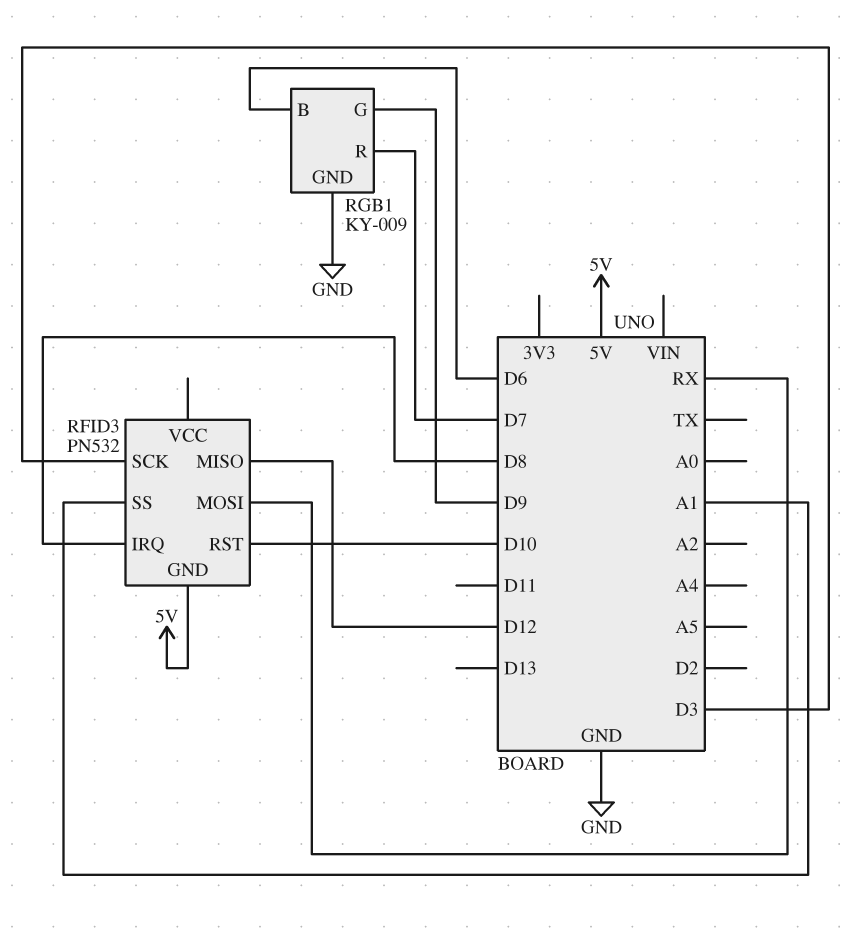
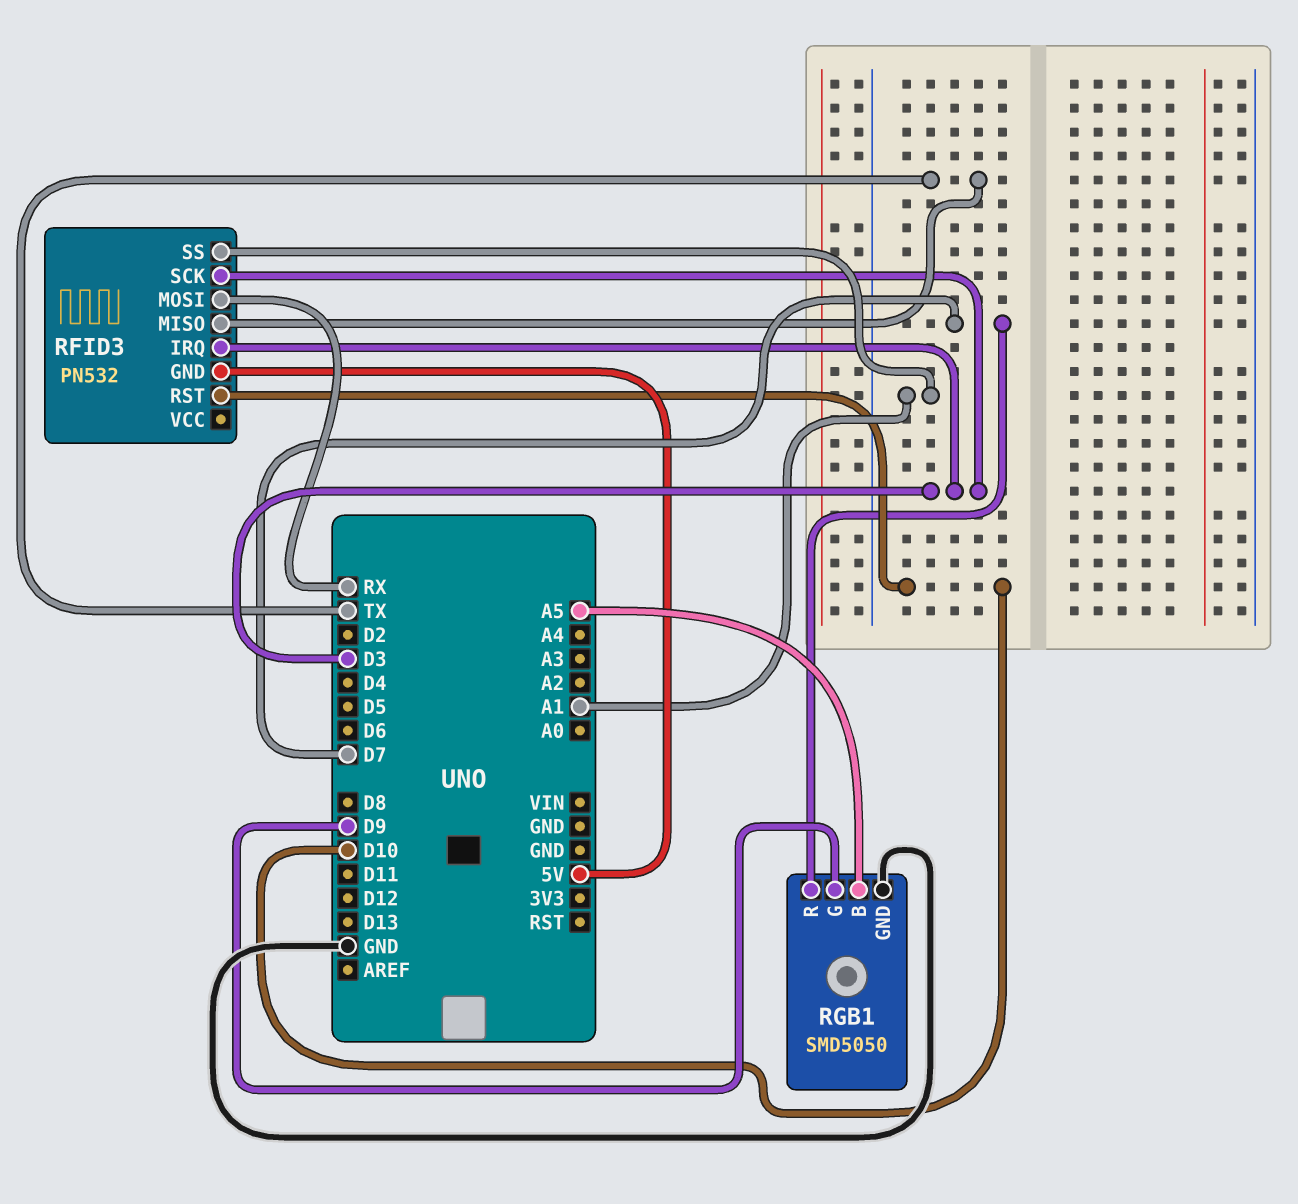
RFID3 pin IRQ: D8 -> D3
RFID3 pin MISO: D12 -> TX
RGB1: KY-009 -> SMD5050
RGB1 pin B: D6 -> A5

